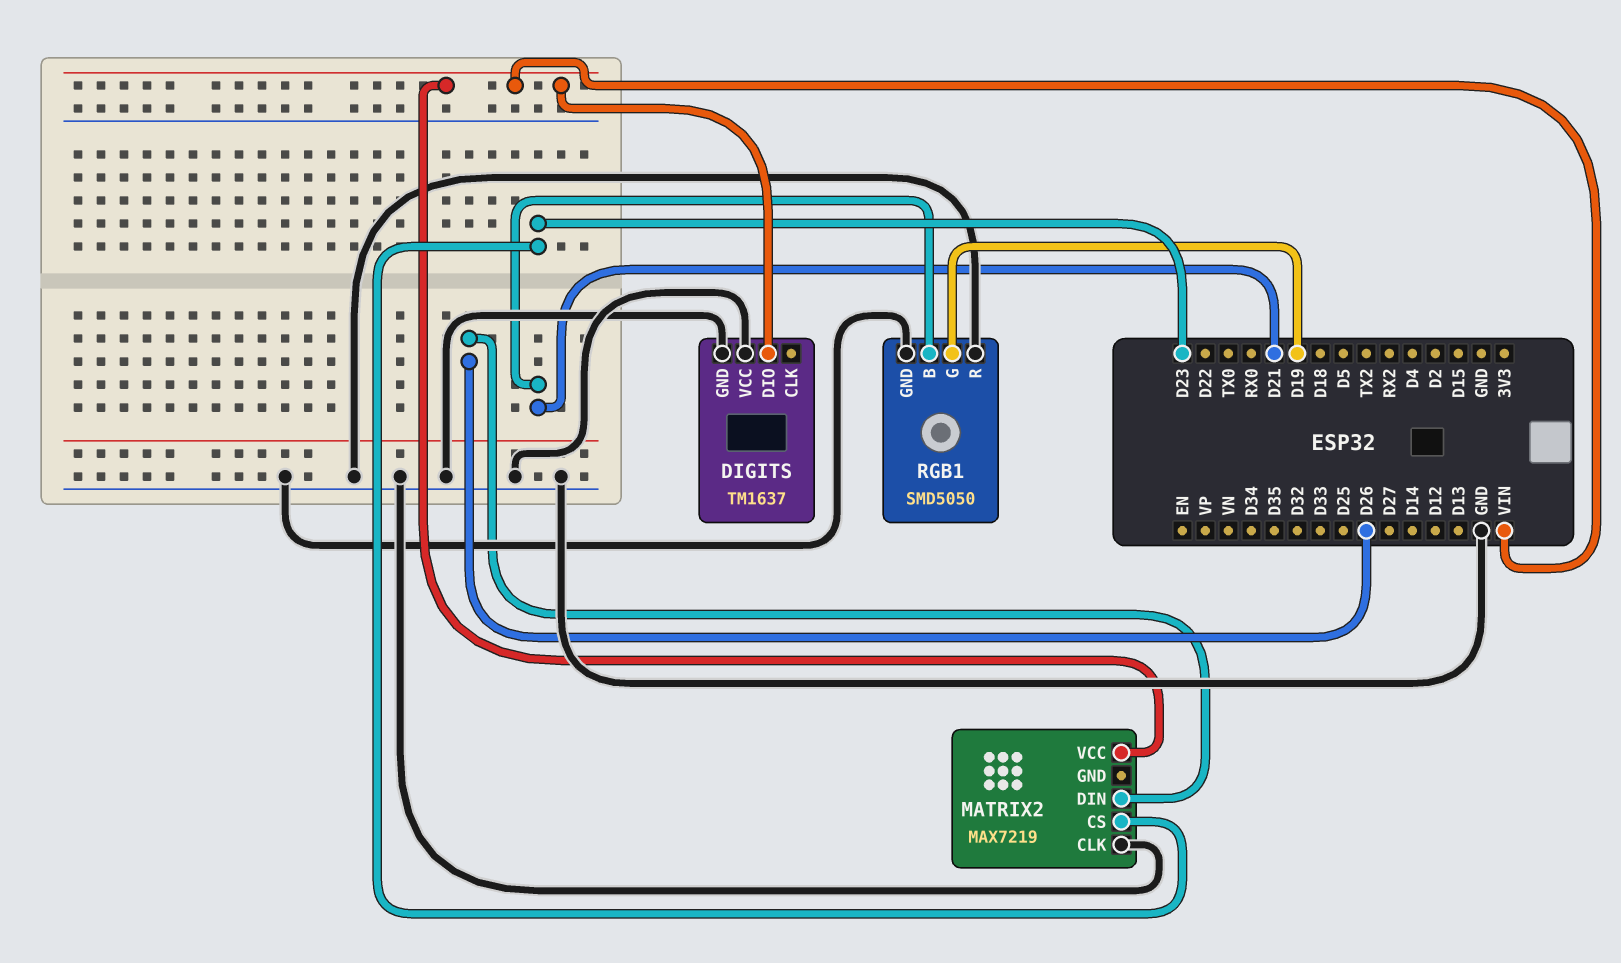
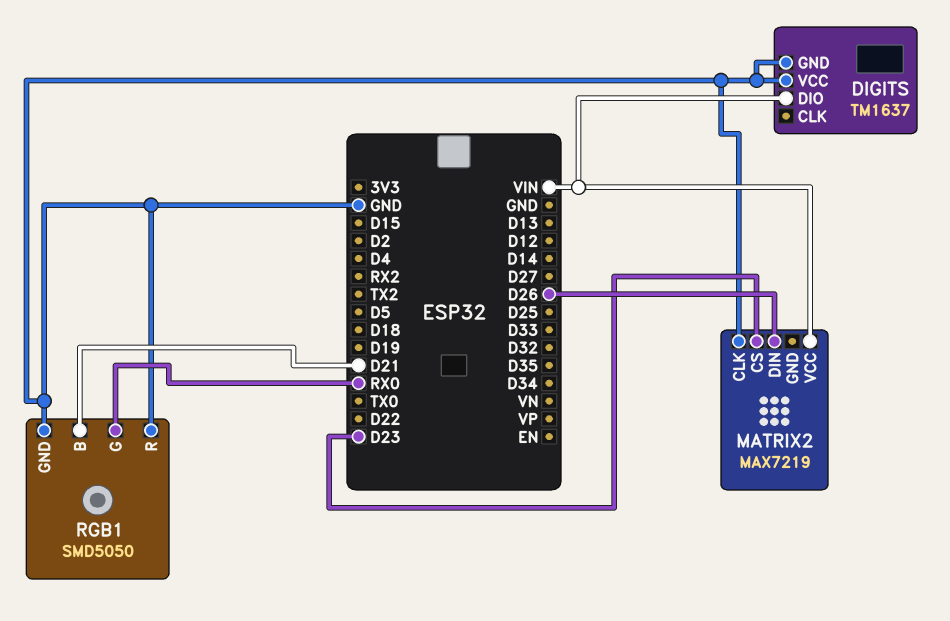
RGB1 pin G: D19 -> RX0

